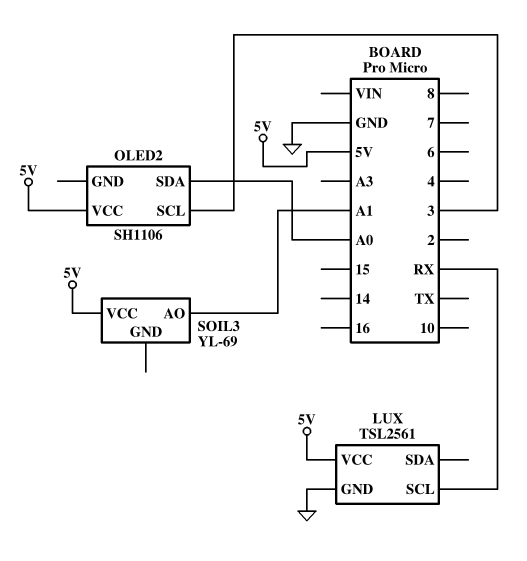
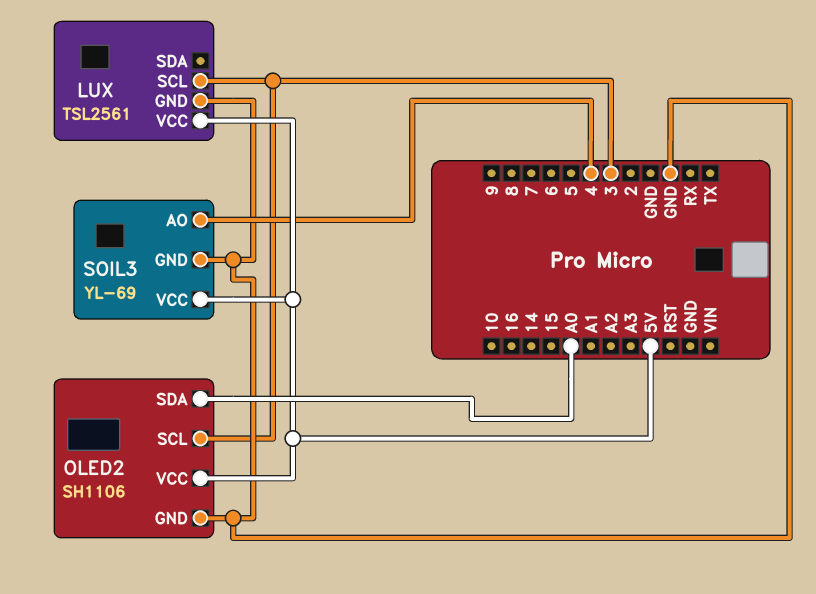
LUX pin SCL: RX -> 3
OLED2 pin GND: none -> GND
SOIL3 pin AO: A1 -> 4
SOIL3 pin GND: none -> GND

